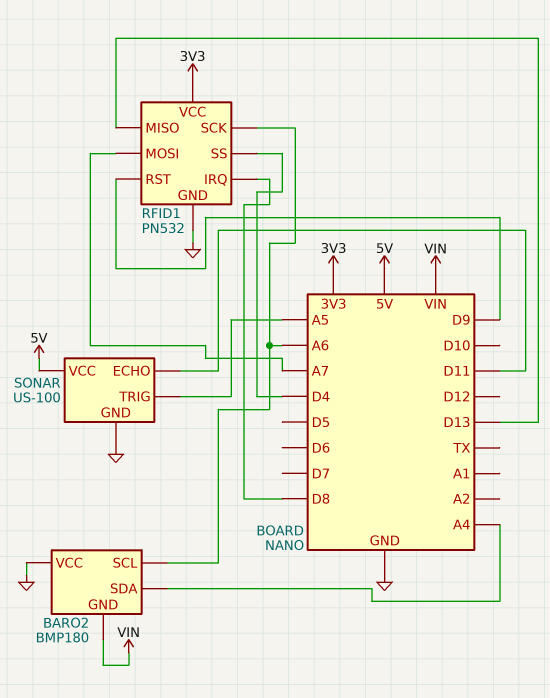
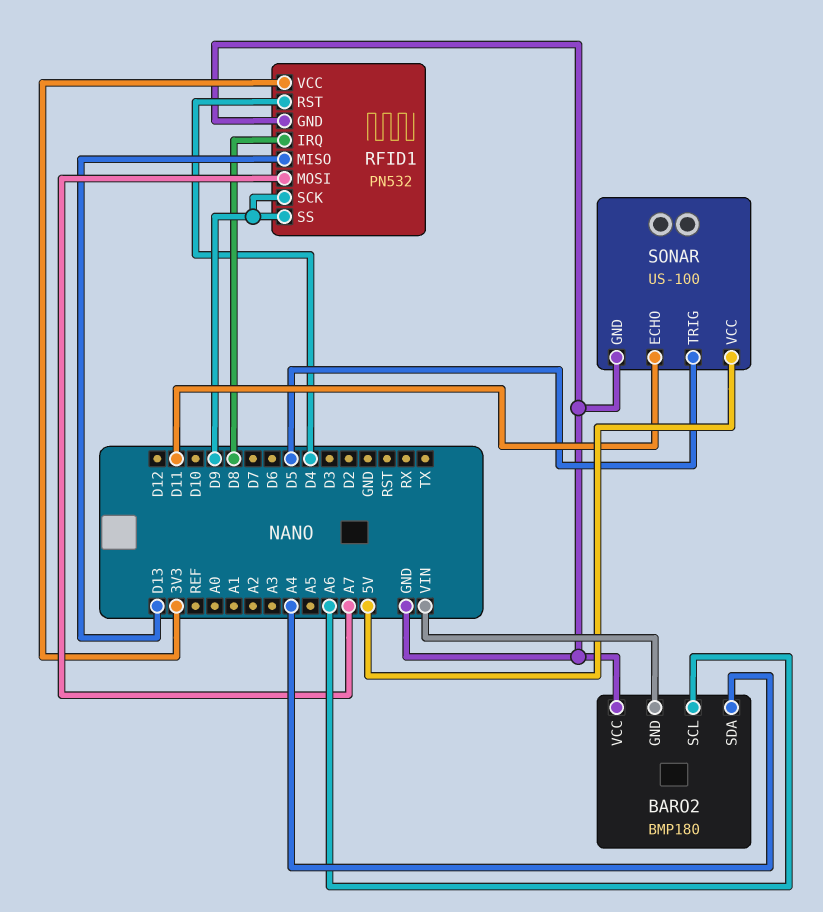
RFID1 pin RST: D9 -> D4
RFID1 pin SCK: A6 -> D9
RFID1 pin SS: D4 -> D9
SONAR pin TRIG: A5 -> D5

